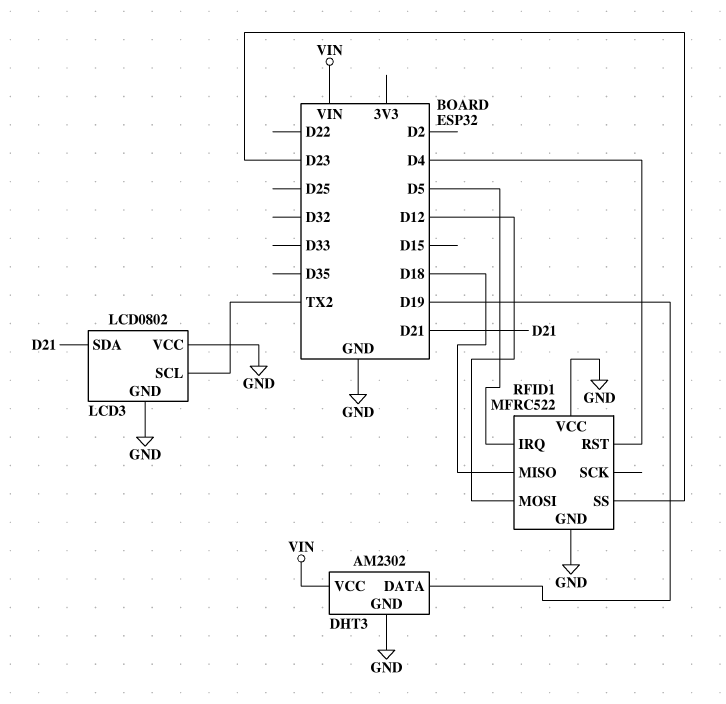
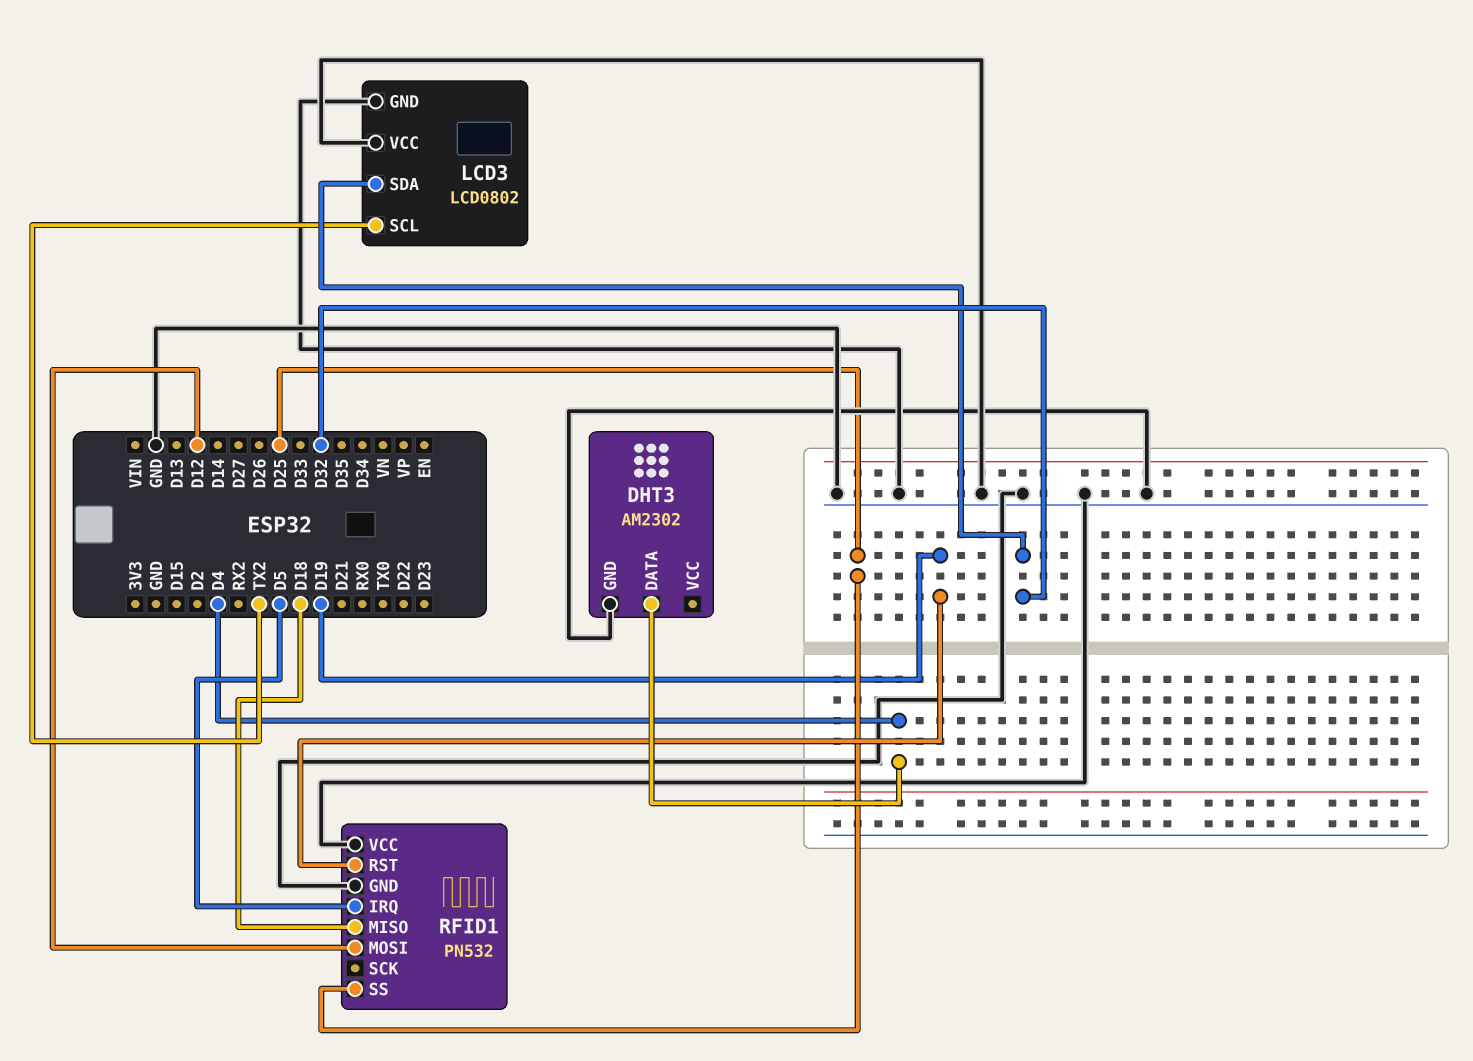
DHT3 pin DATA: D19 -> D4
DHT3 pin VCC: VIN -> none
LCD3 pin SDA: D21 -> D32
RFID1: MFRC522 -> PN532
RFID1 pin RST: D4 -> D19
RFID1 pin SS: D23 -> D25

